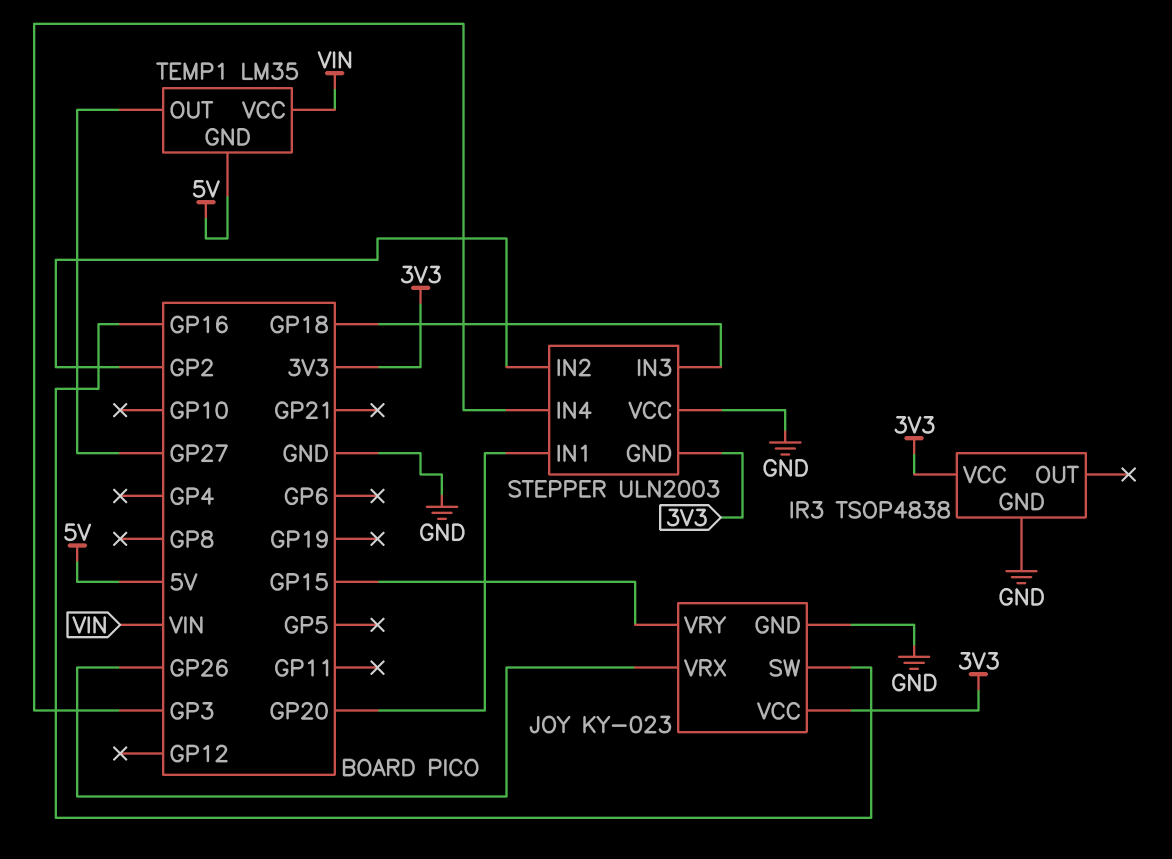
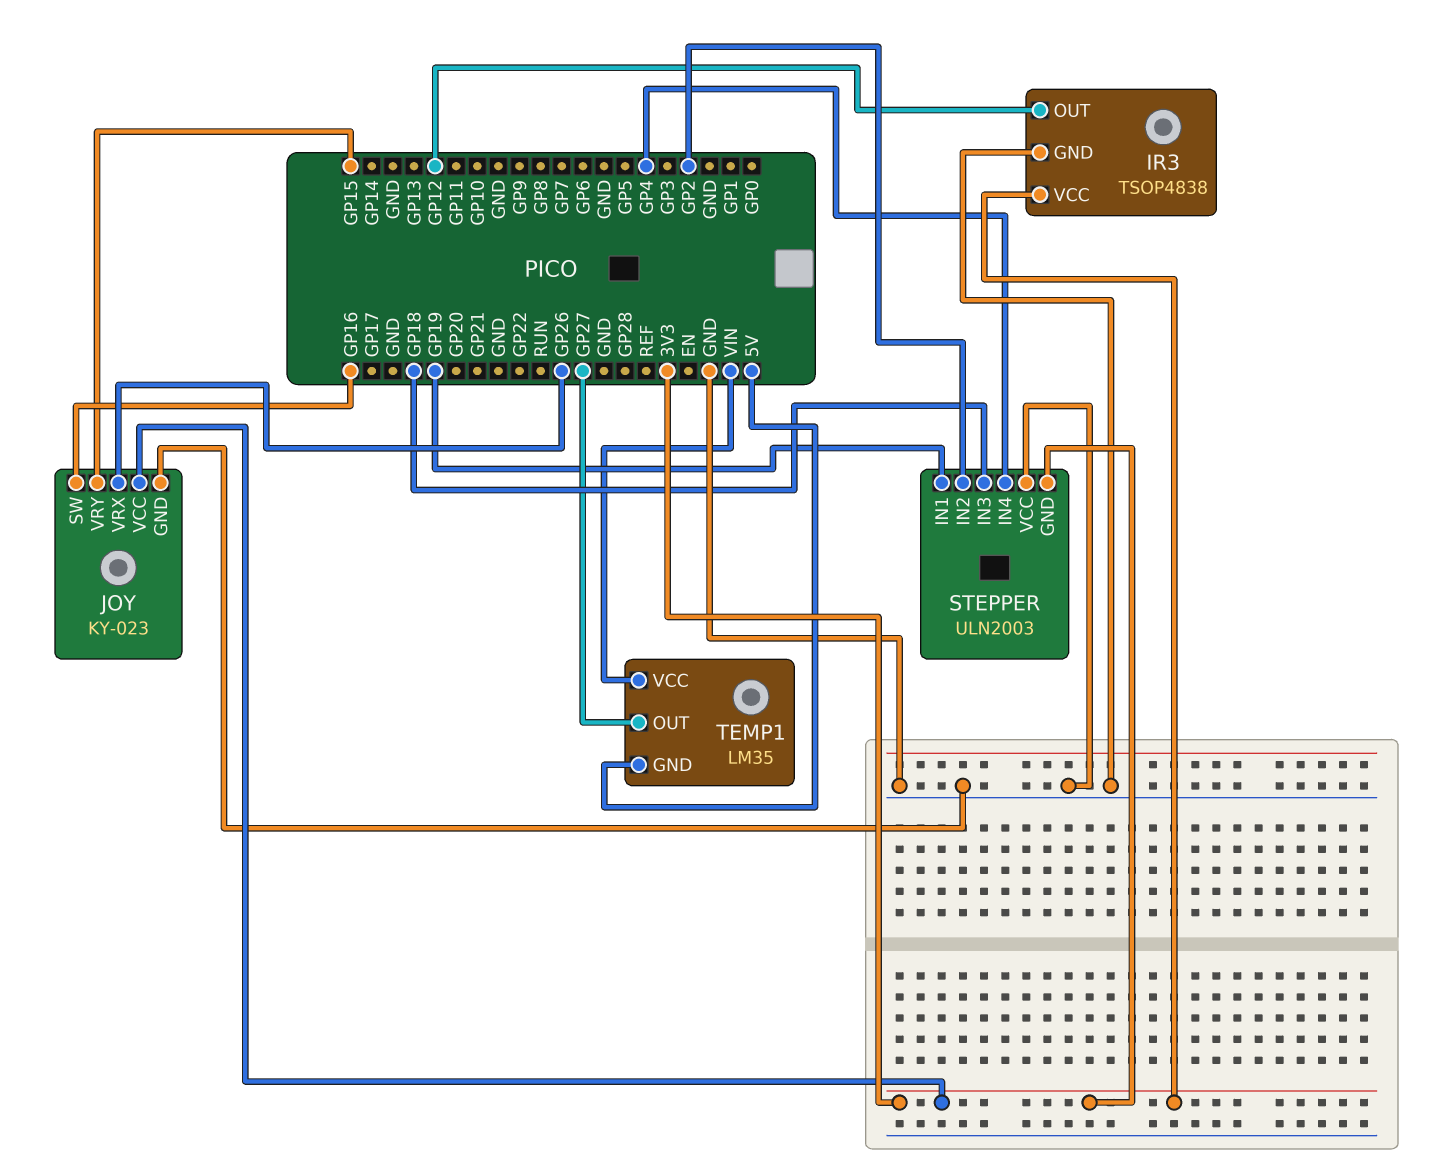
IR3 pin OUT: none -> GP12
STEPPER pin IN1: GP20 -> GP19
STEPPER pin IN4: GP3 -> GP4

